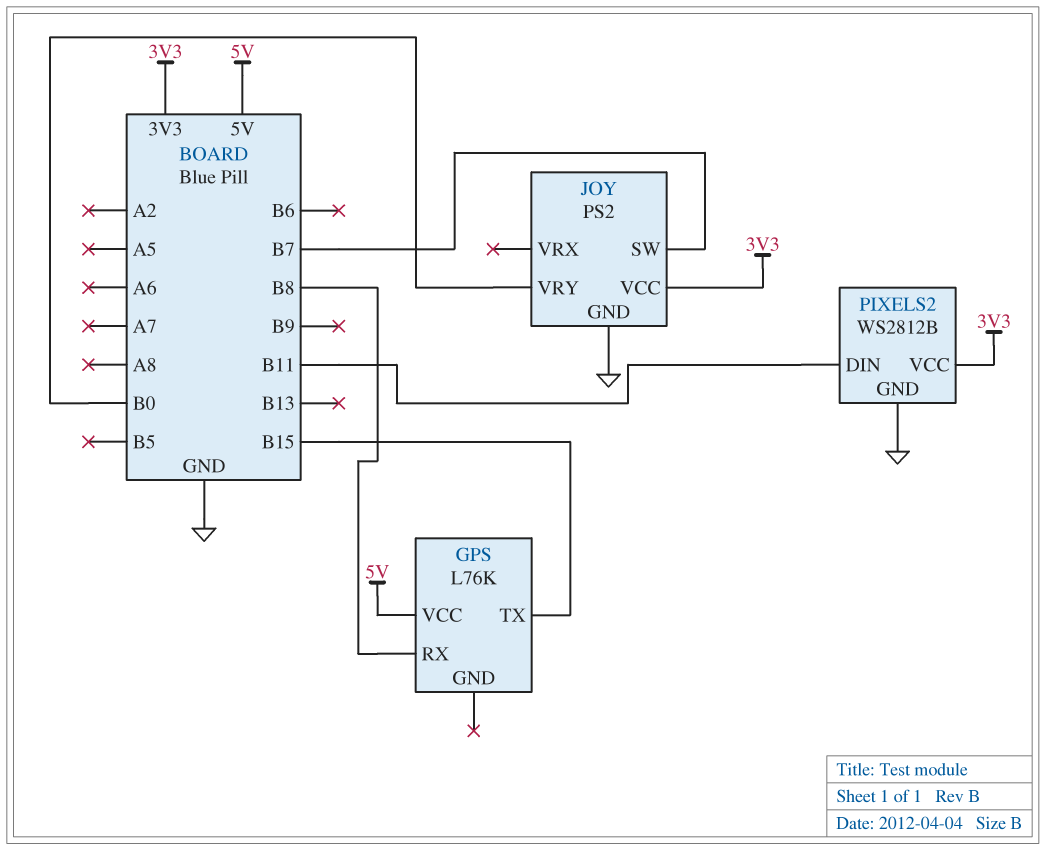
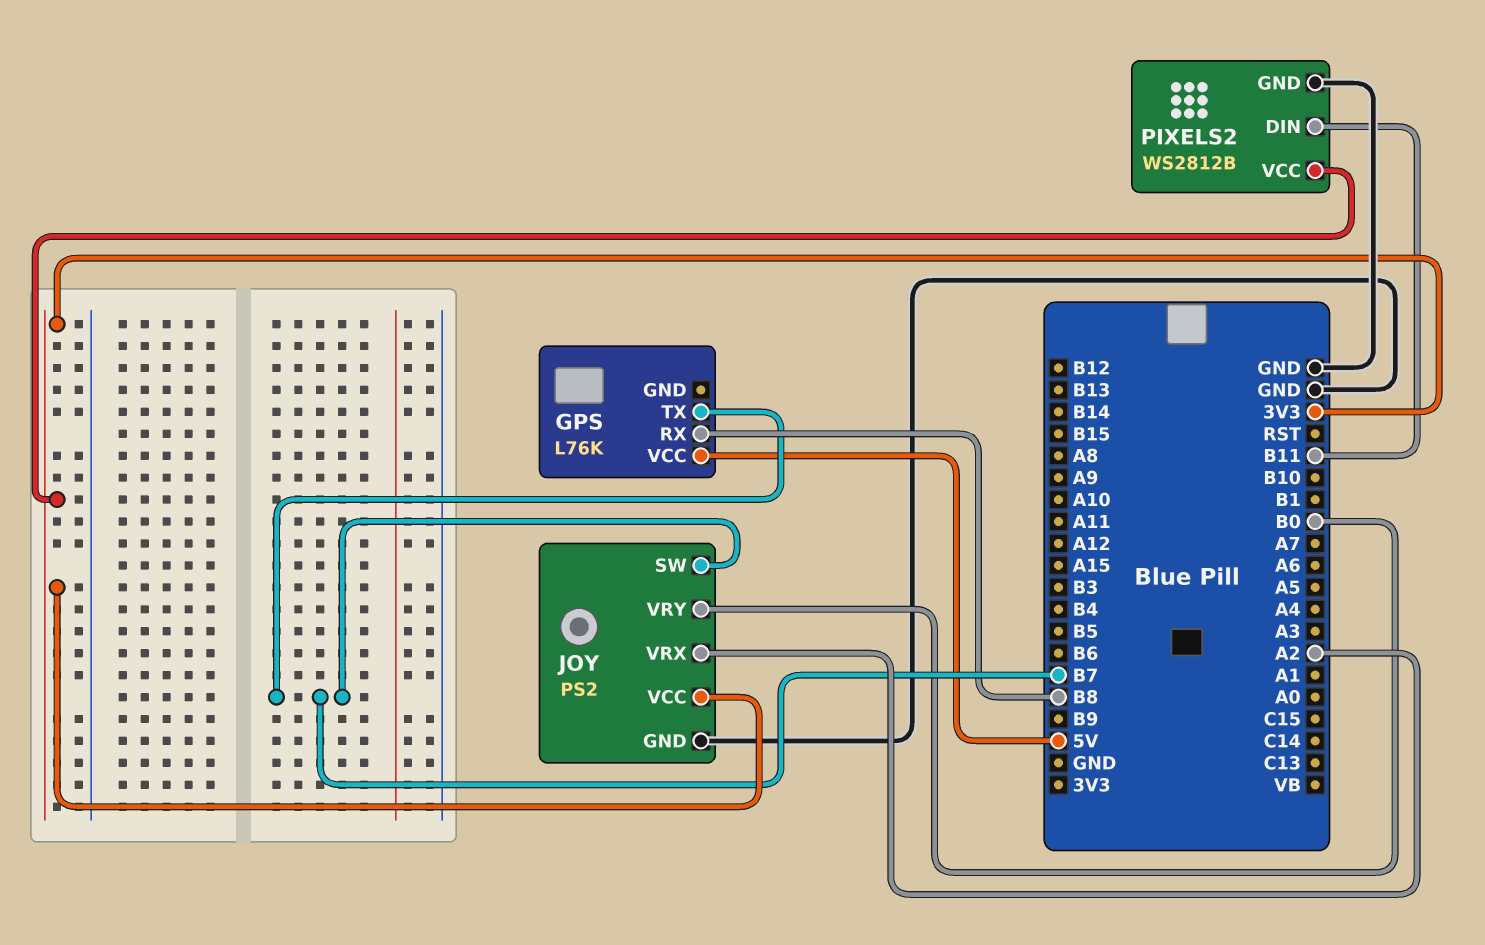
GPS pin TX: B15 -> B7
JOY pin VRX: none -> A2

